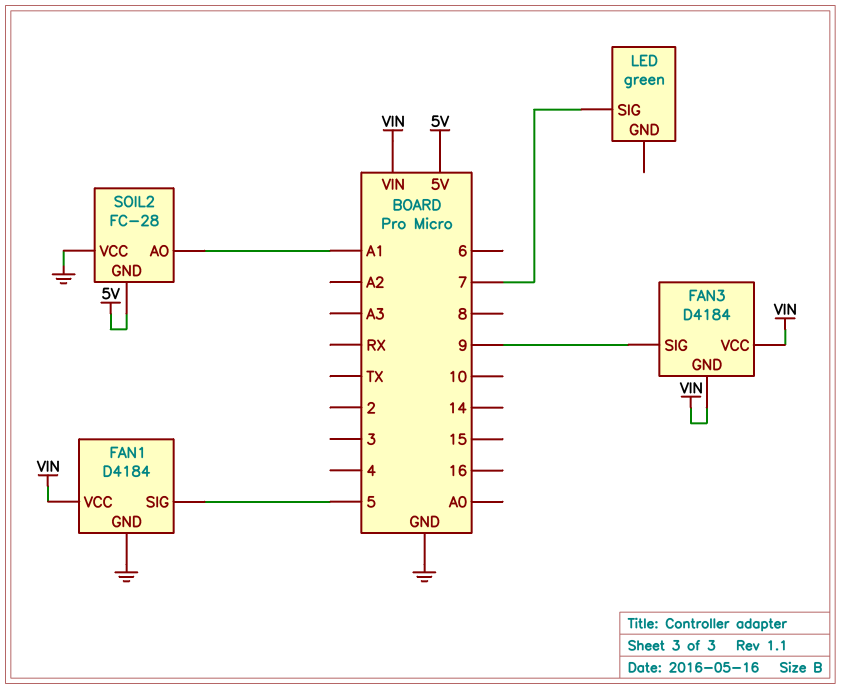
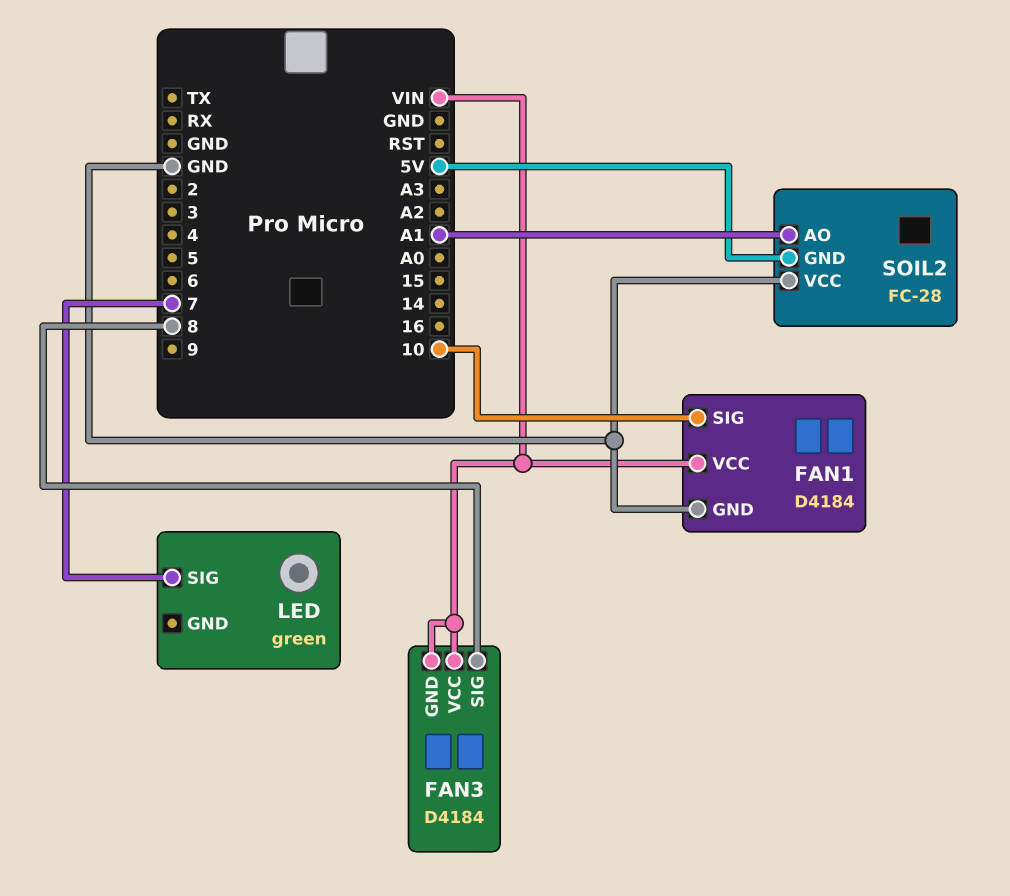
FAN1 pin SIG: 5 -> 10
FAN3 pin SIG: 9 -> 8

